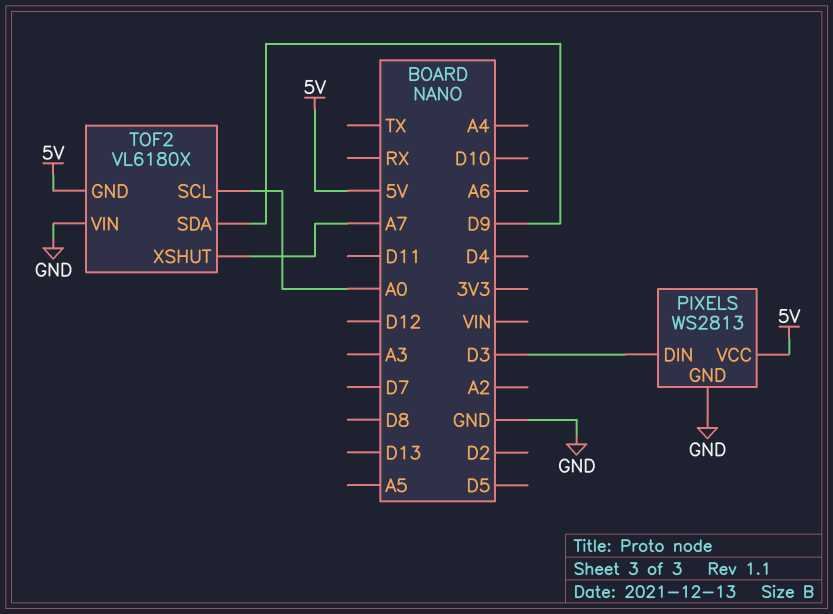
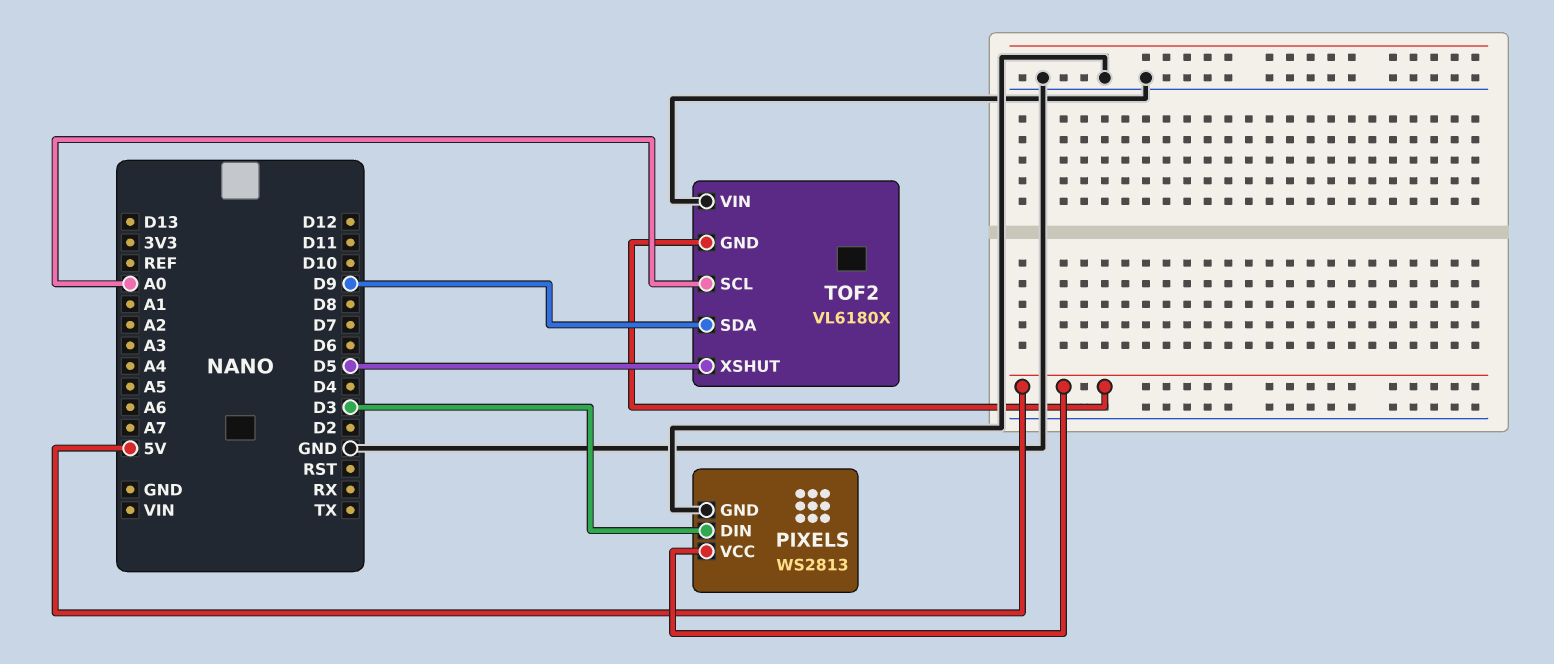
TOF2 pin XSHUT: A7 -> D5

